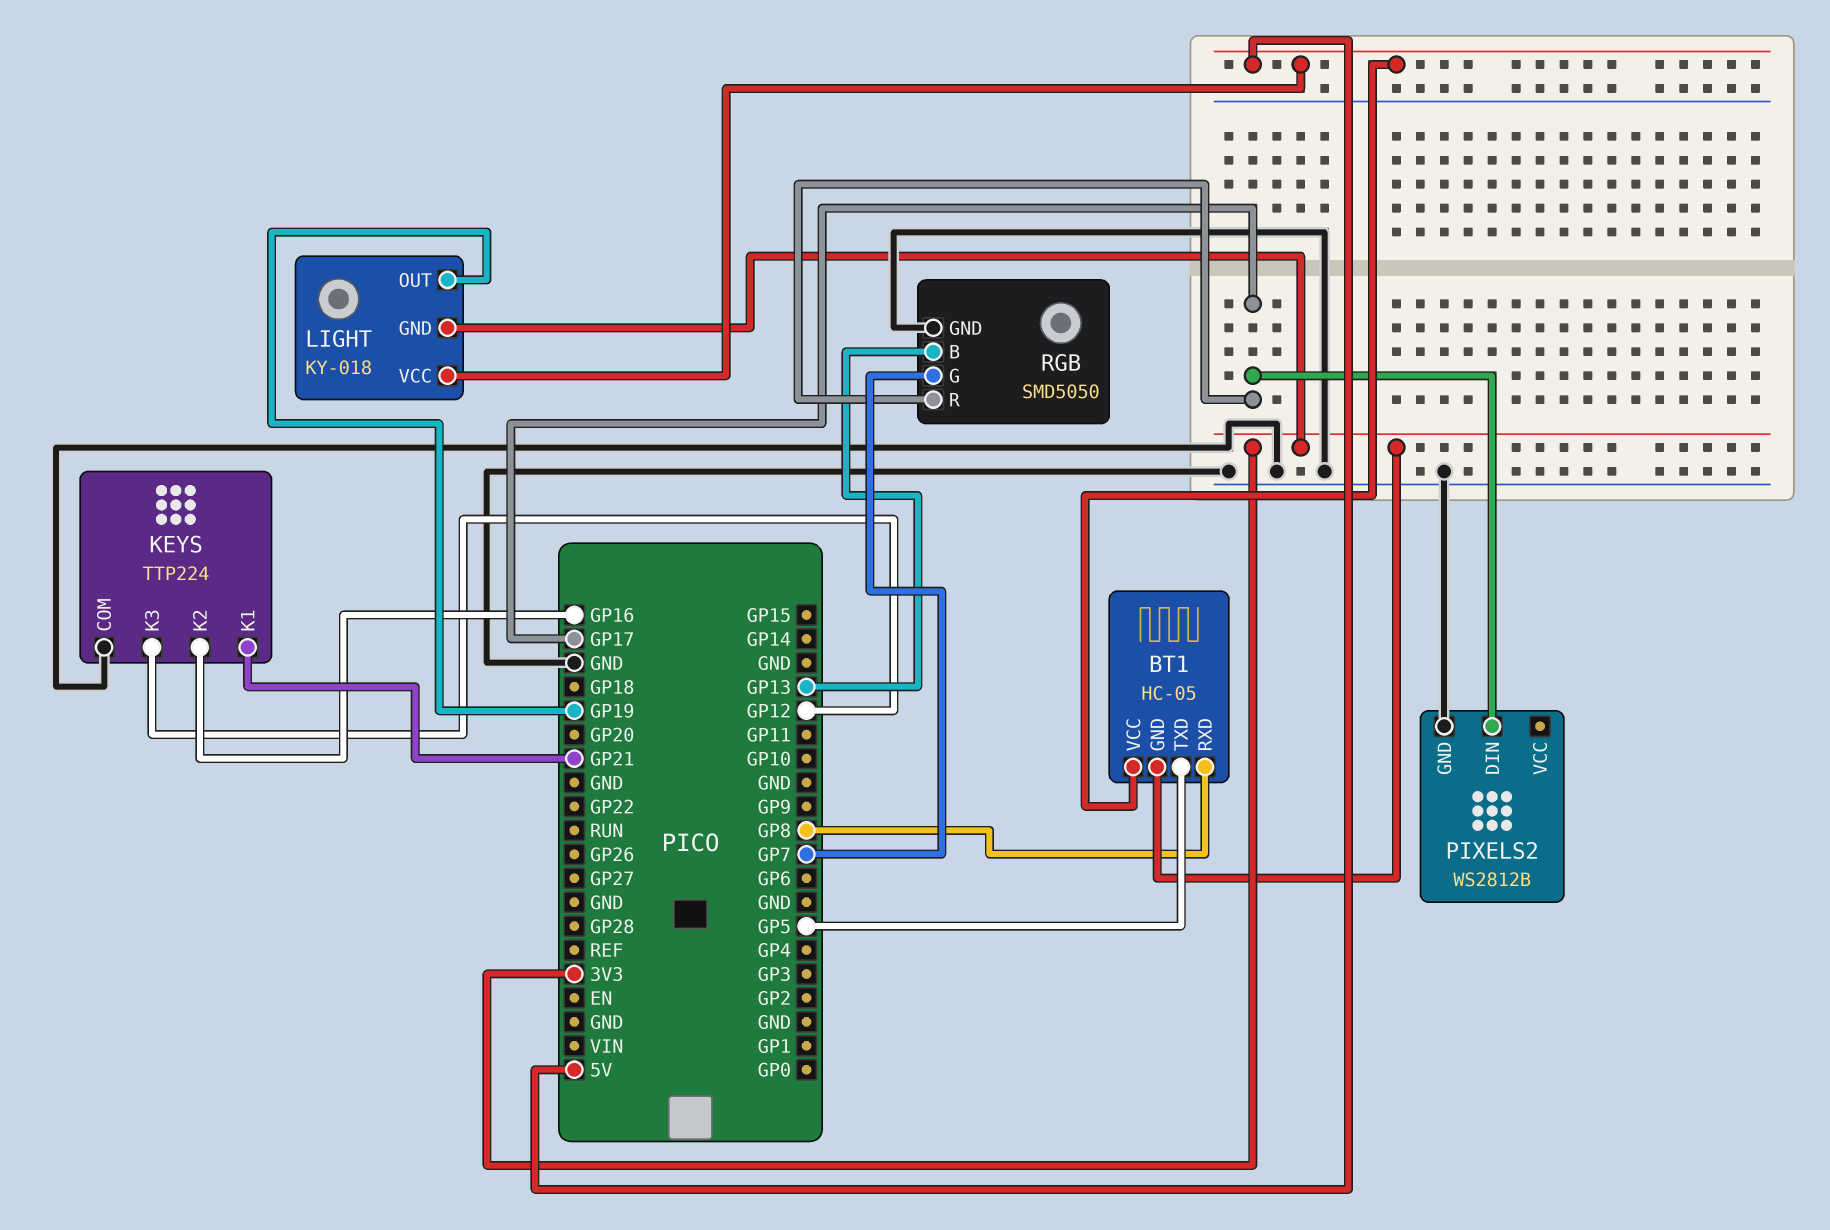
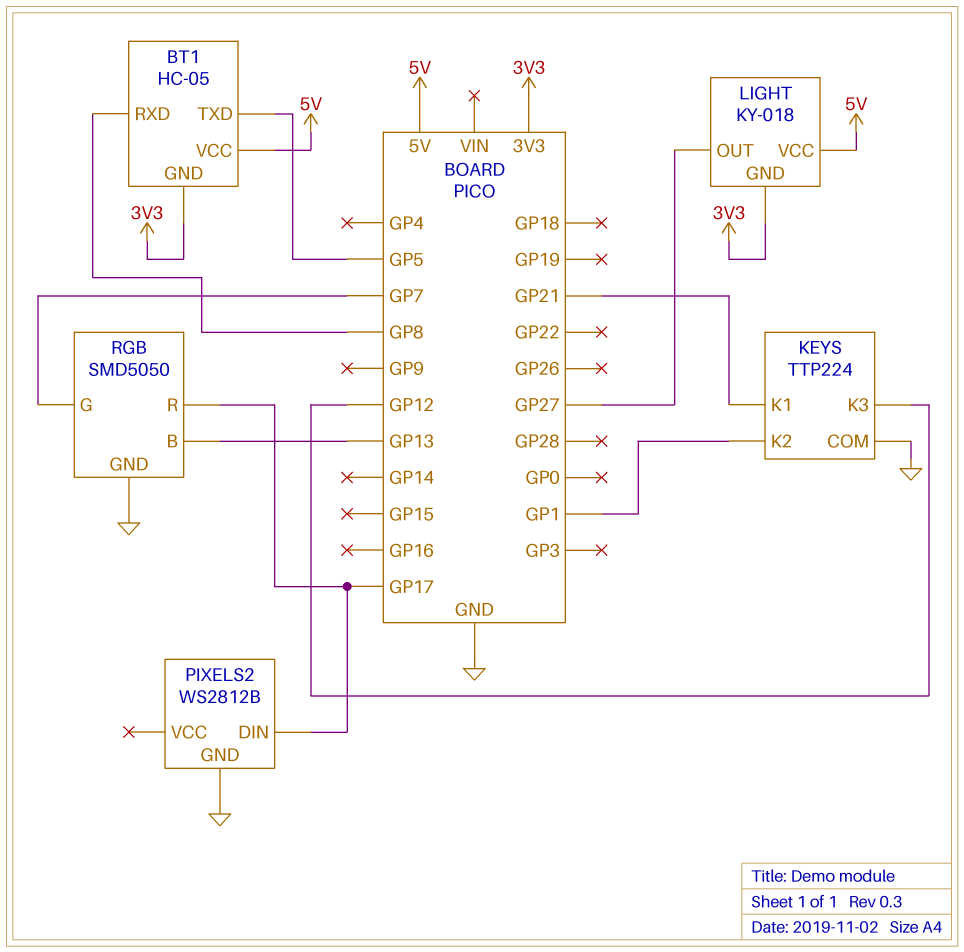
KEYS pin K2: GP16 -> GP1
LIGHT pin OUT: GP19 -> GP27

